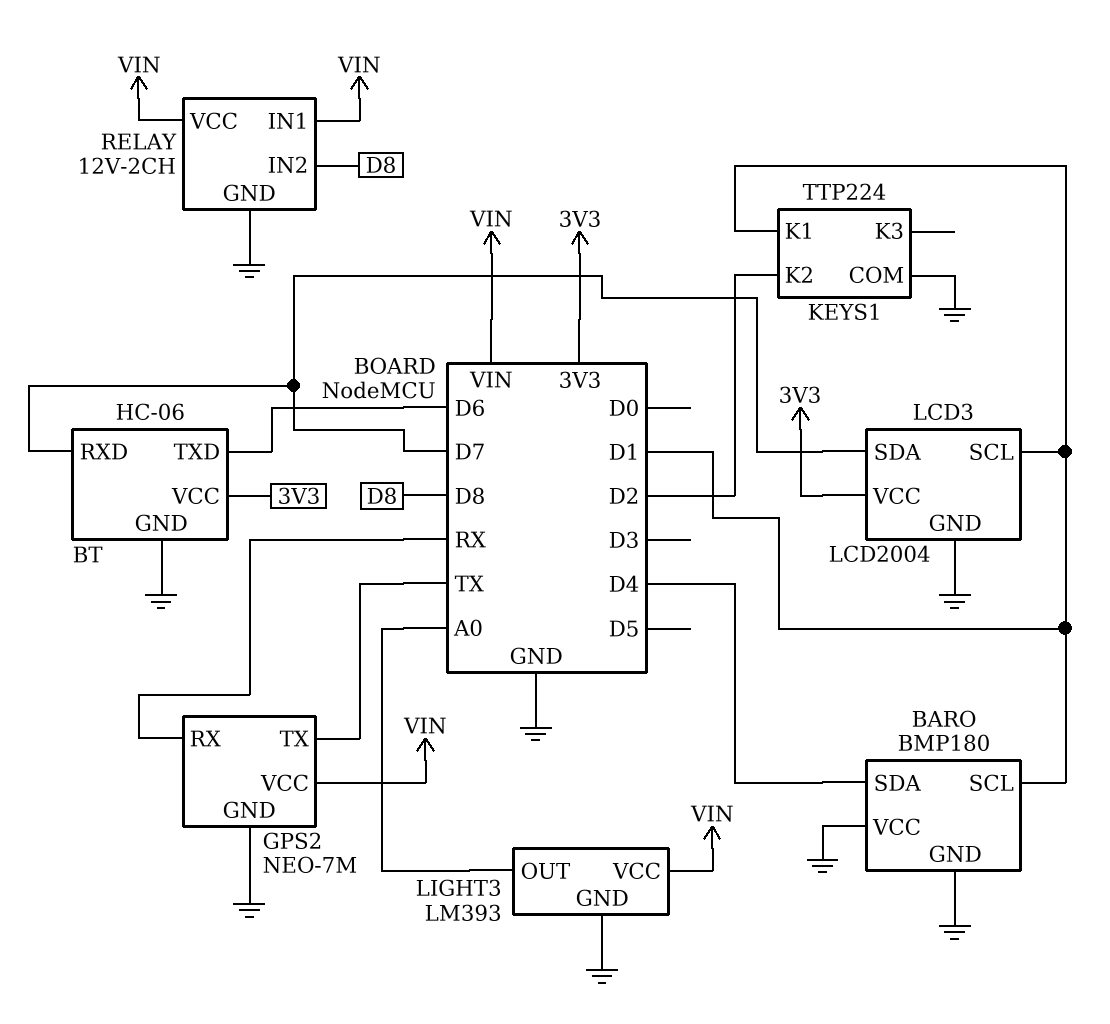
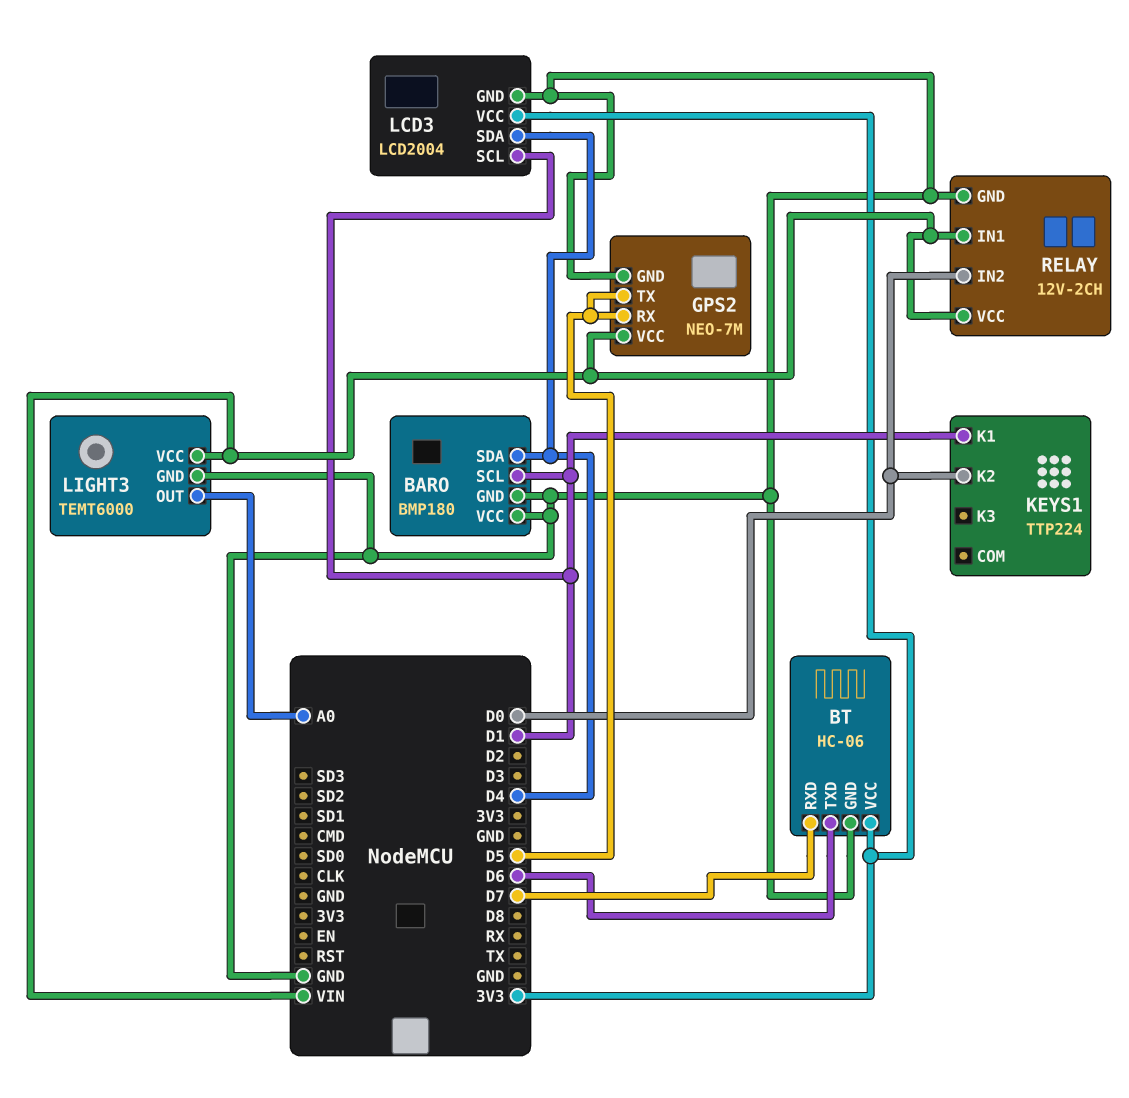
GPS2 pin RX: RX -> D5
GPS2 pin TX: TX -> D5
KEYS1 pin COM: GND -> none
KEYS1 pin K2: D2 -> D0
LCD3 pin SDA: D7 -> D4
LIGHT3: LM393 -> TEMT6000
RELAY pin IN2: D8 -> D0

